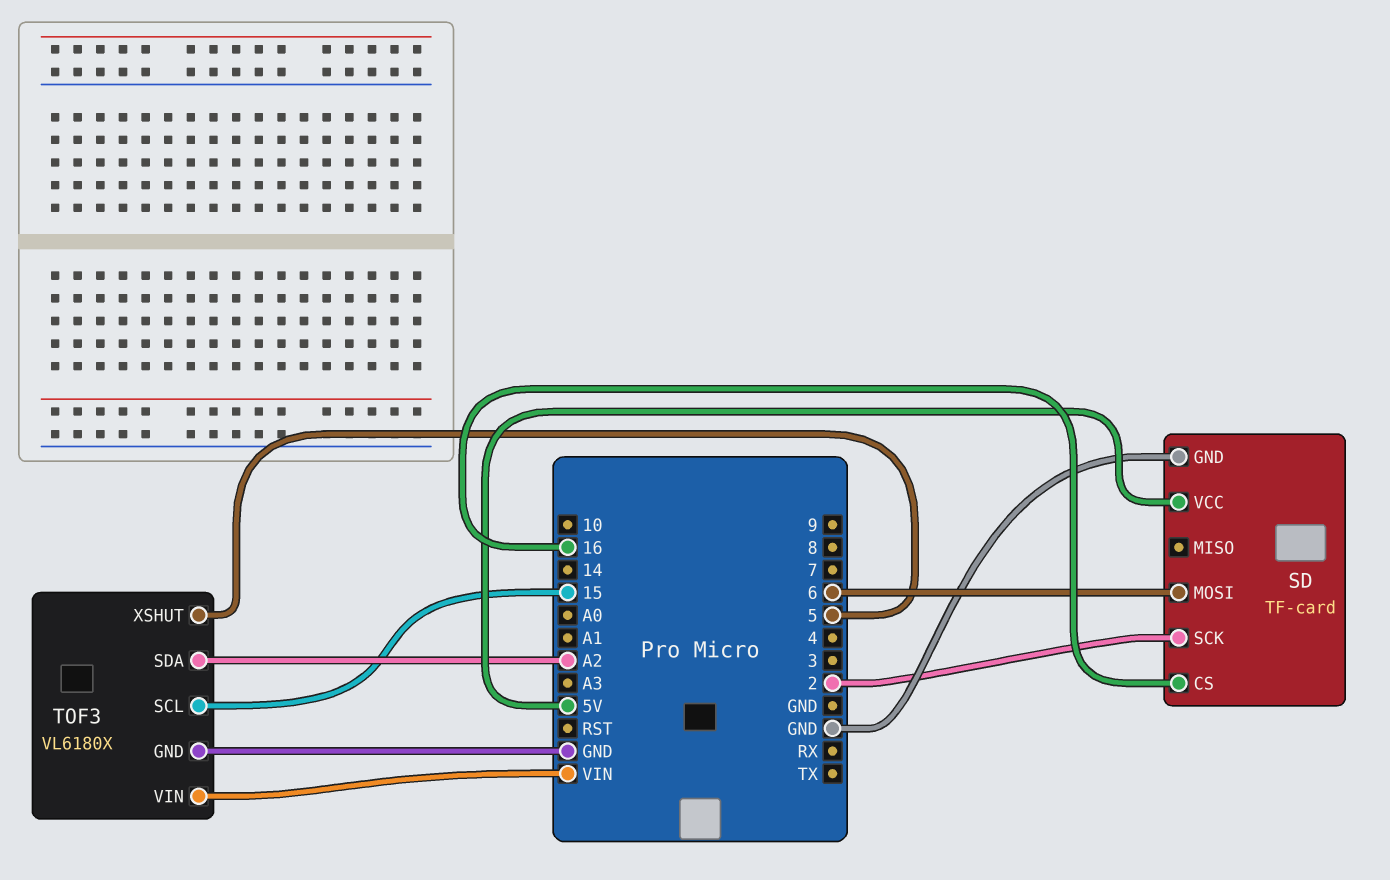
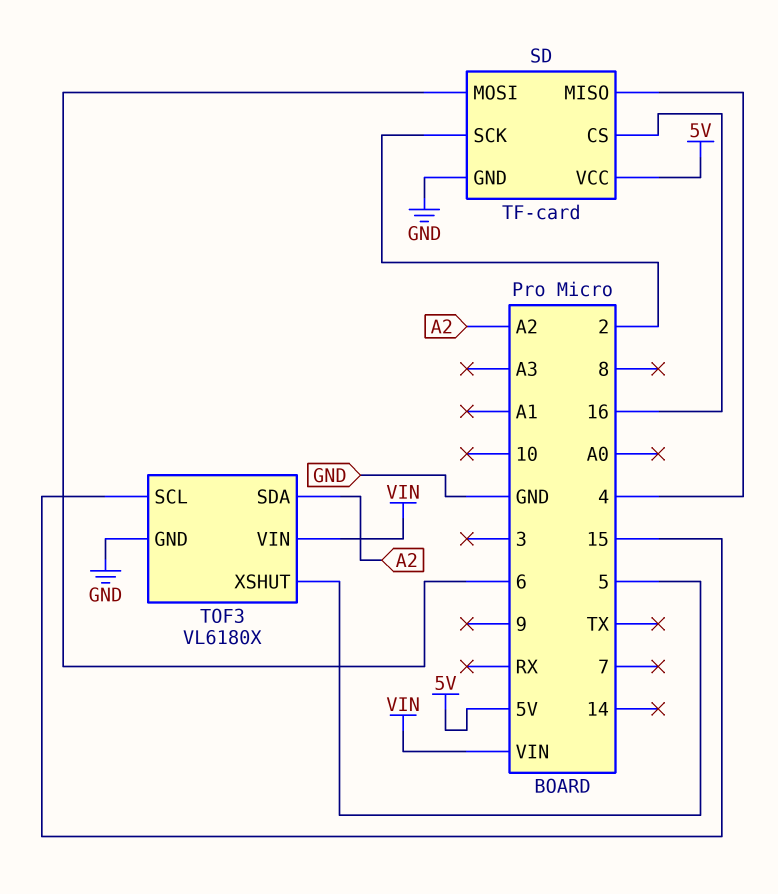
SD pin MISO: none -> 4

